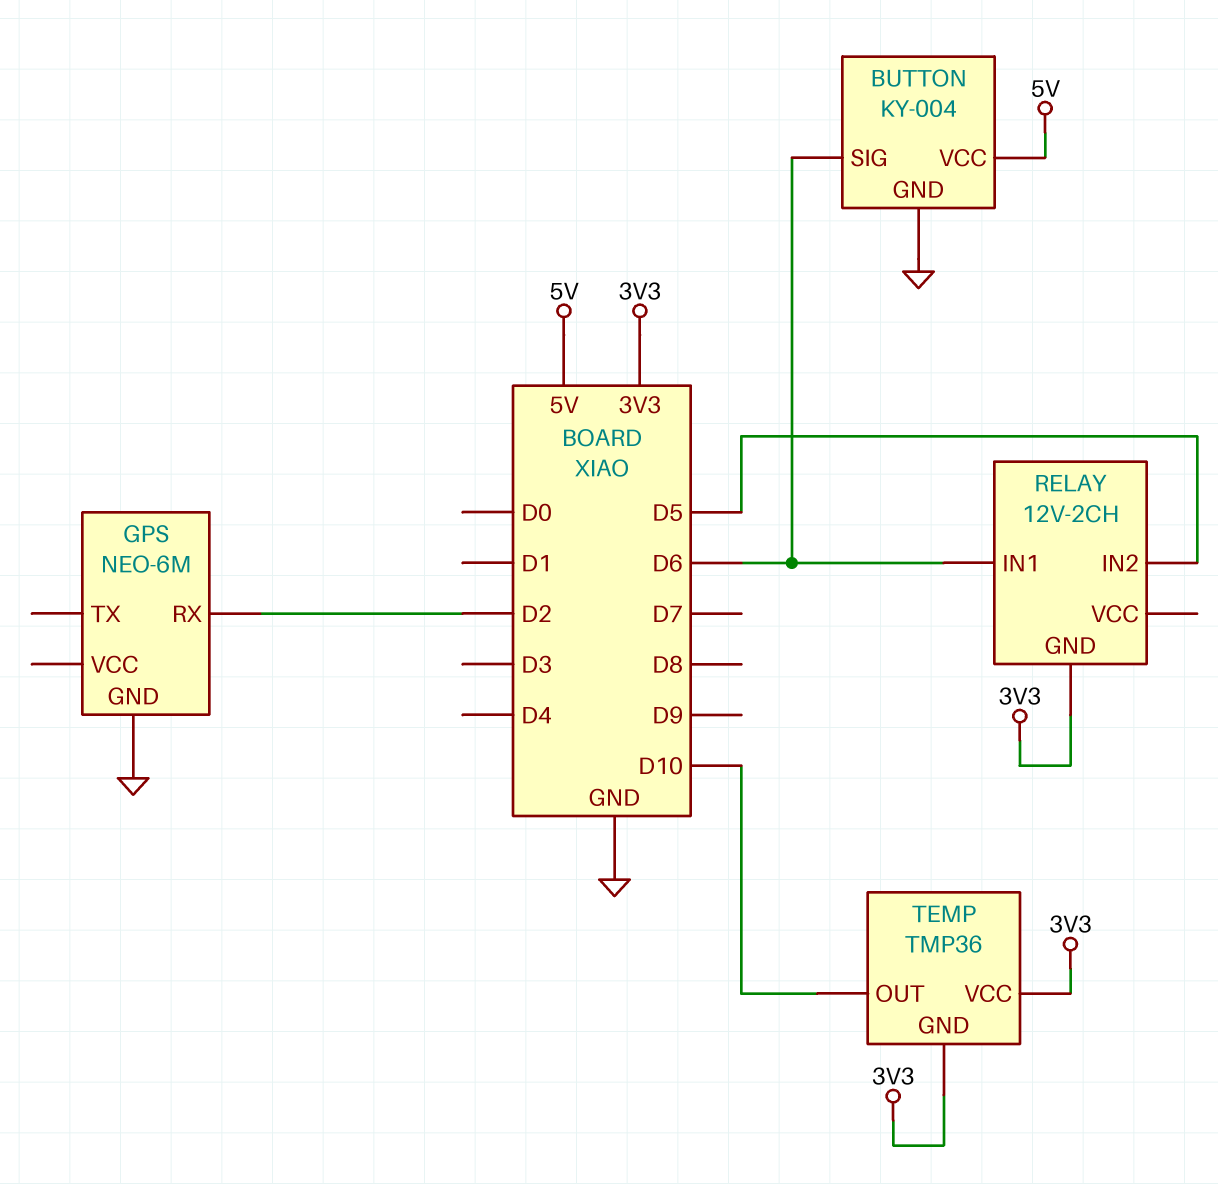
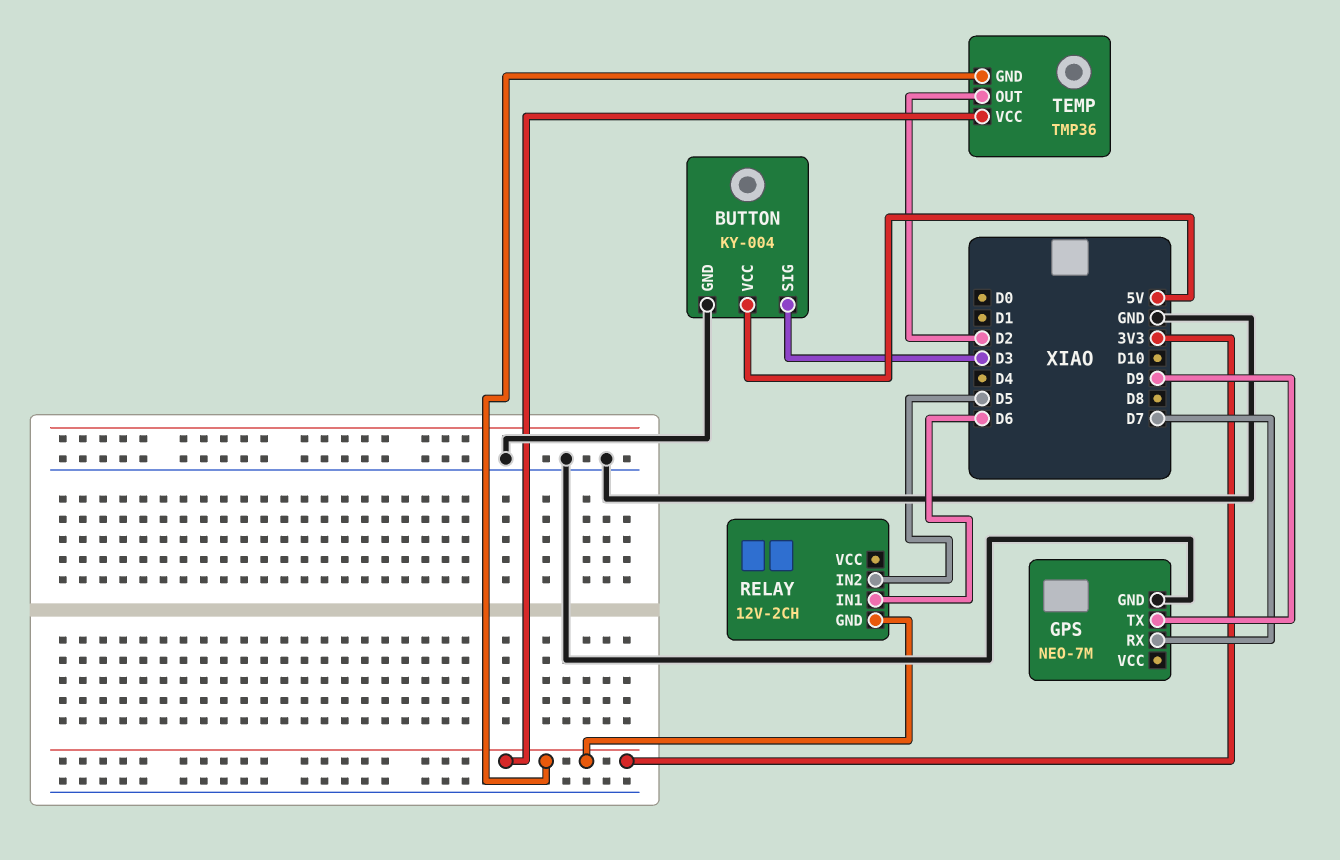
BUTTON pin SIG: D6 -> D3
GPS: NEO-6M -> NEO-7M
GPS pin RX: D2 -> D7
GPS pin TX: none -> D9
TEMP pin OUT: D10 -> D2

